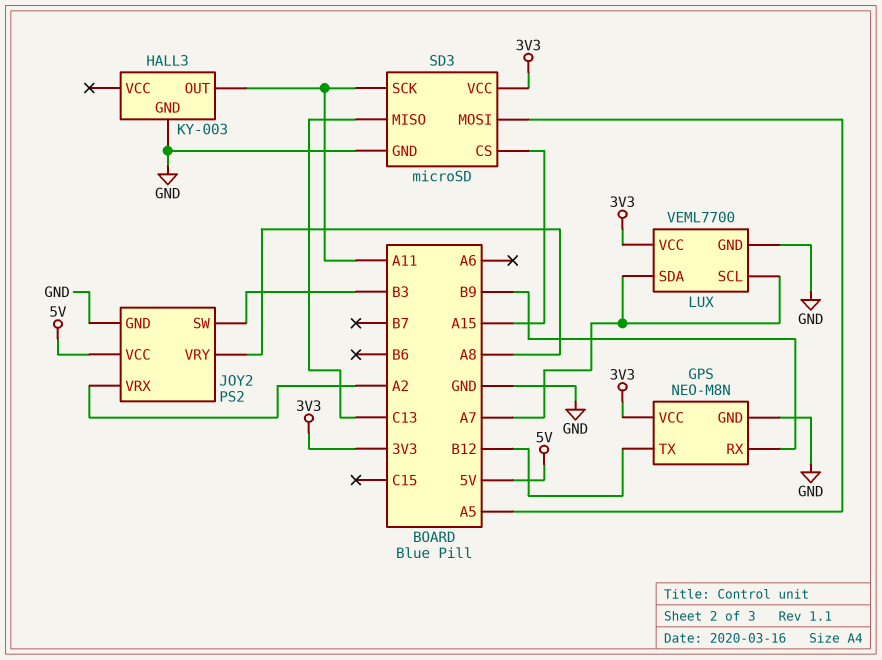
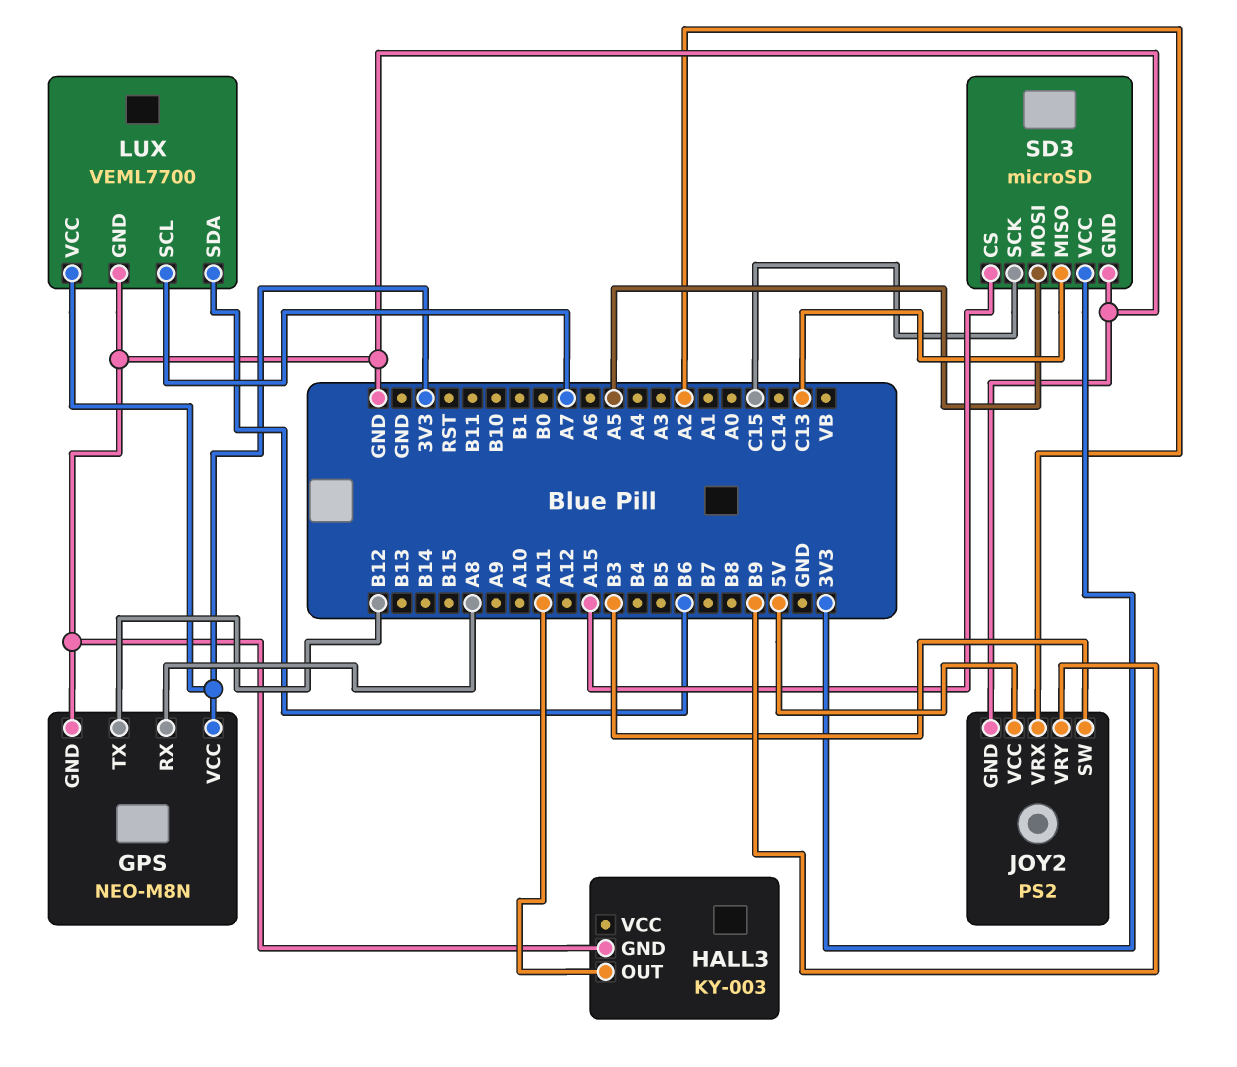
GPS pin RX: B9 -> A8
JOY2 pin VRY: A8 -> B9
LUX pin SDA: A7 -> B6
SD3 pin SCK: A11 -> C15

